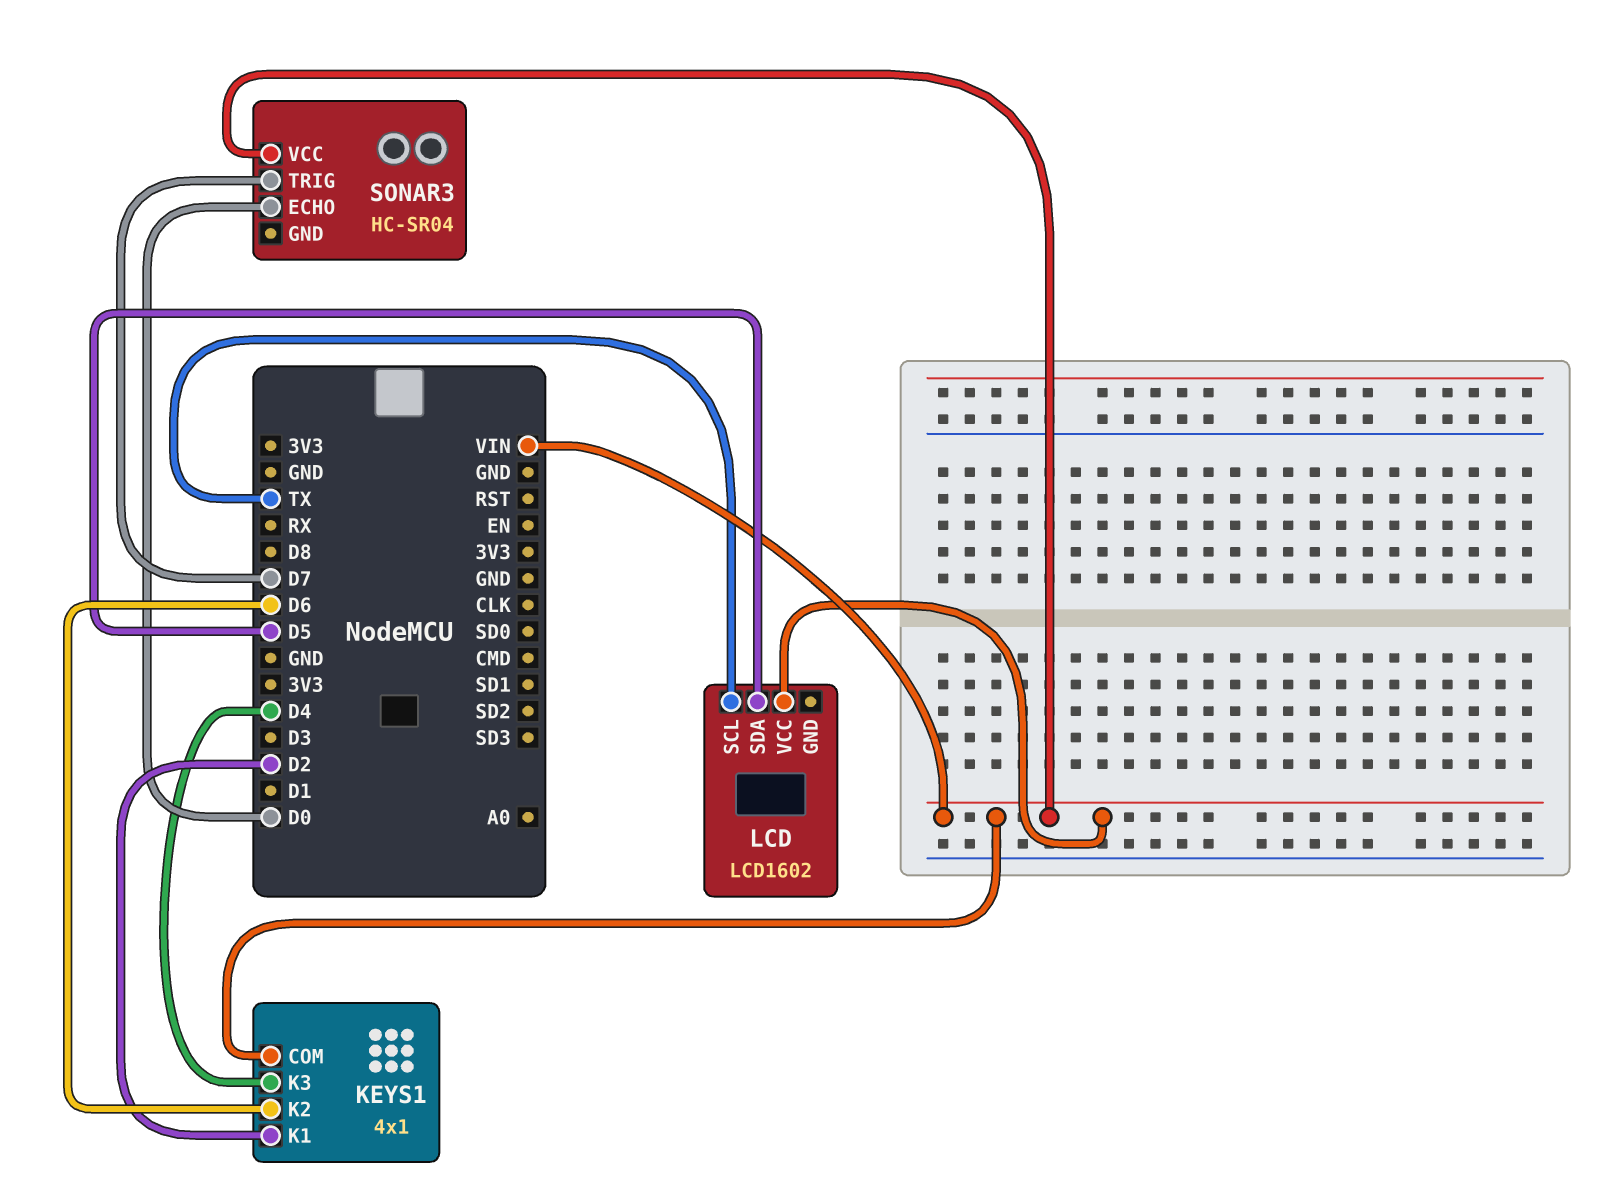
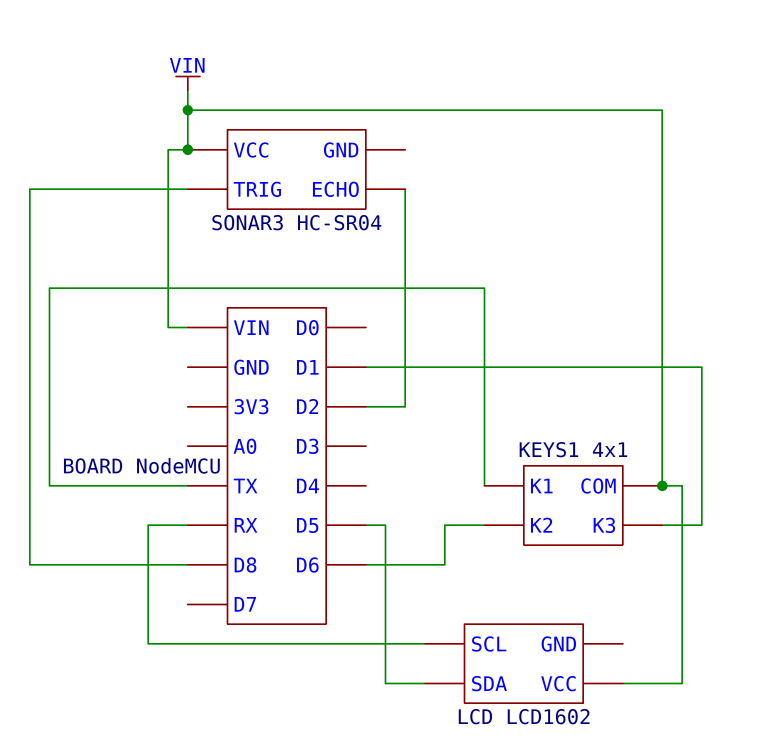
KEYS1 pin K1: D2 -> TX
KEYS1 pin K3: D4 -> D1
LCD pin SCL: TX -> RX
SONAR3 pin ECHO: D0 -> D2
SONAR3 pin TRIG: D7 -> D8

